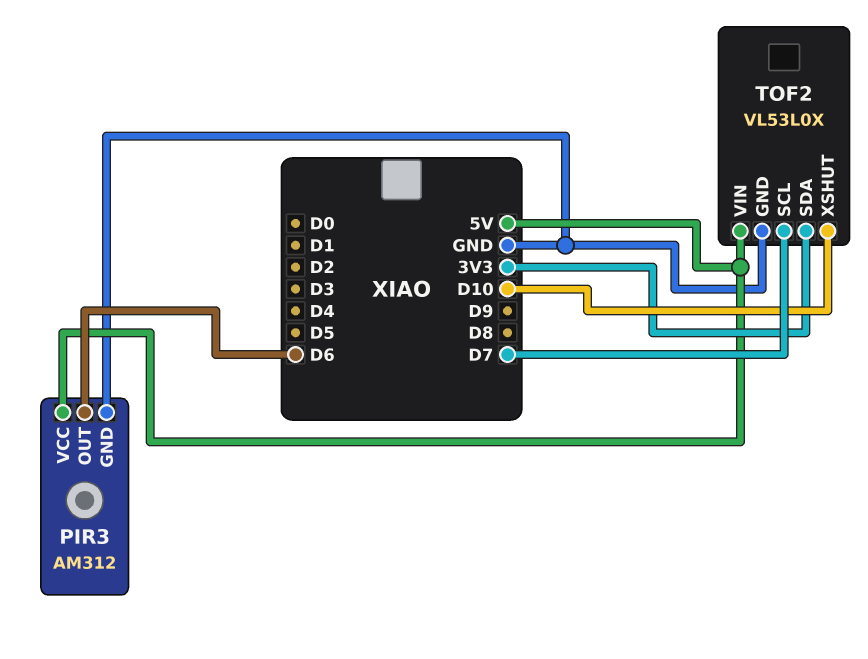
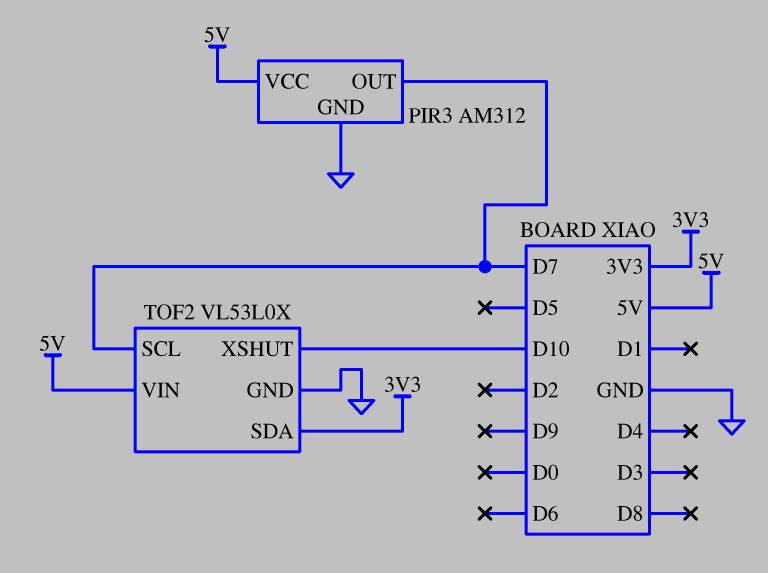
PIR3 pin OUT: D6 -> D7

